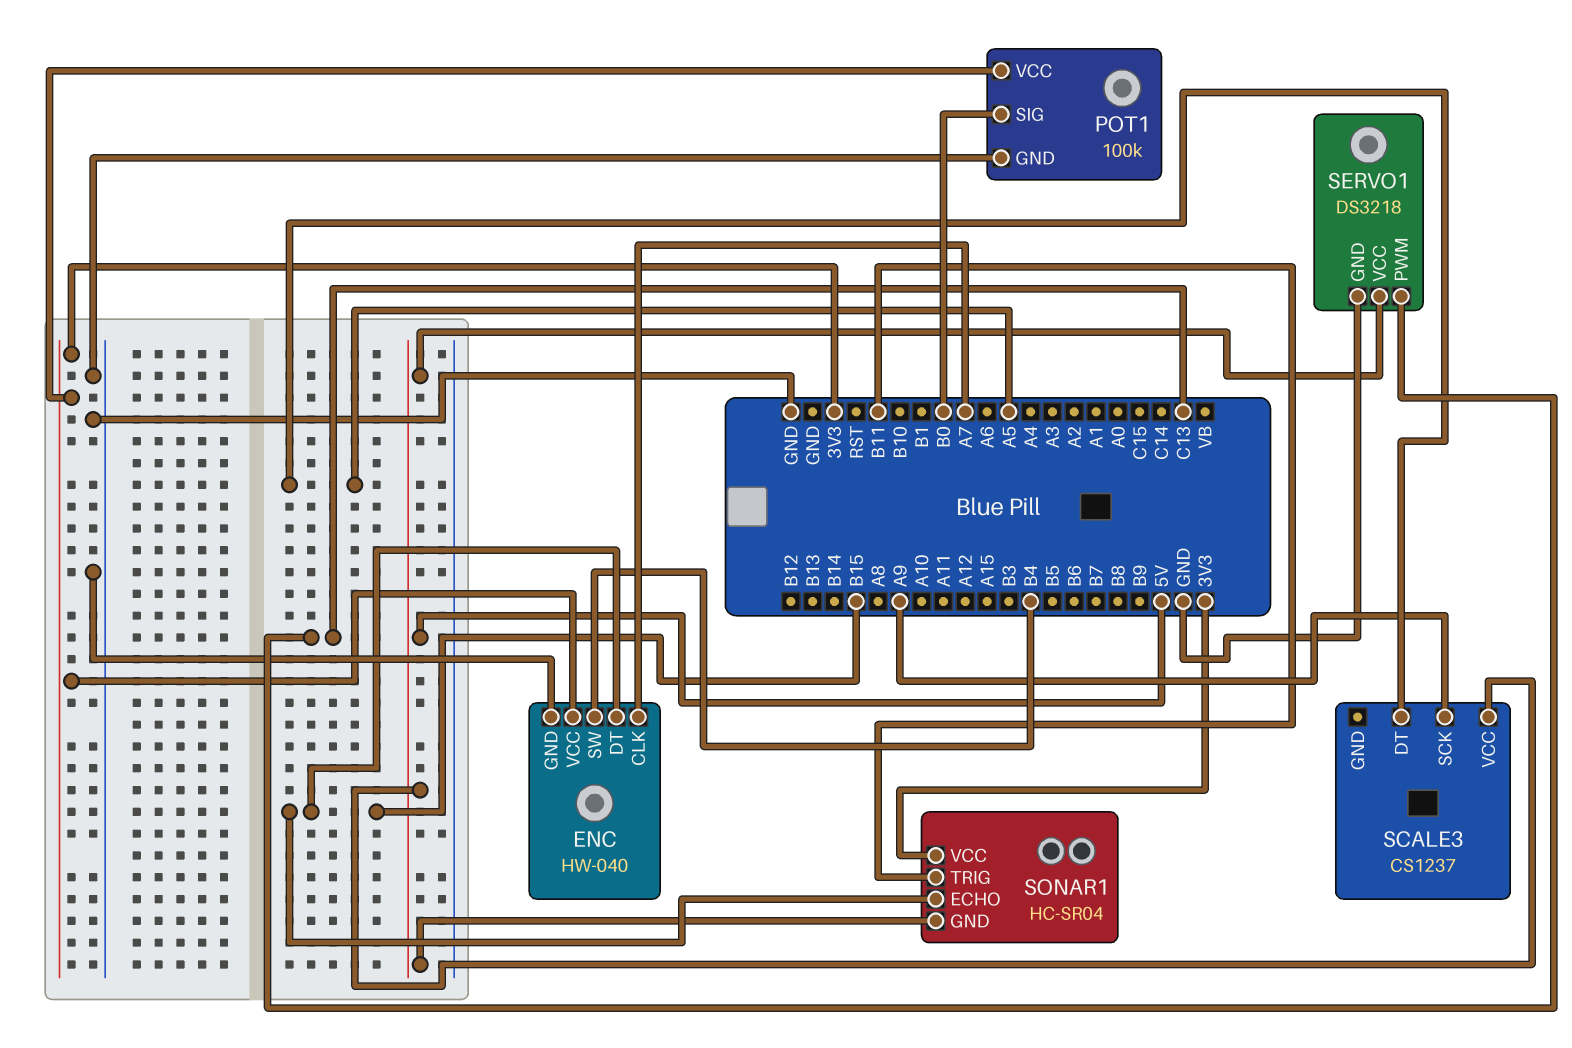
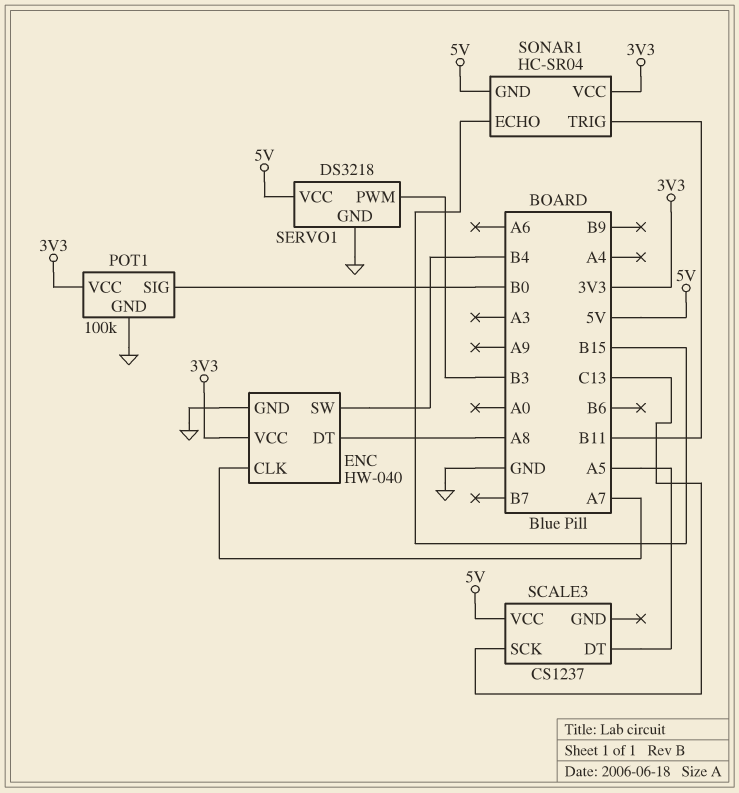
ENC pin DT: B15 -> A8
SCALE3 pin SCK: A9 -> C13
SERVO1 pin PWM: C13 -> B3

